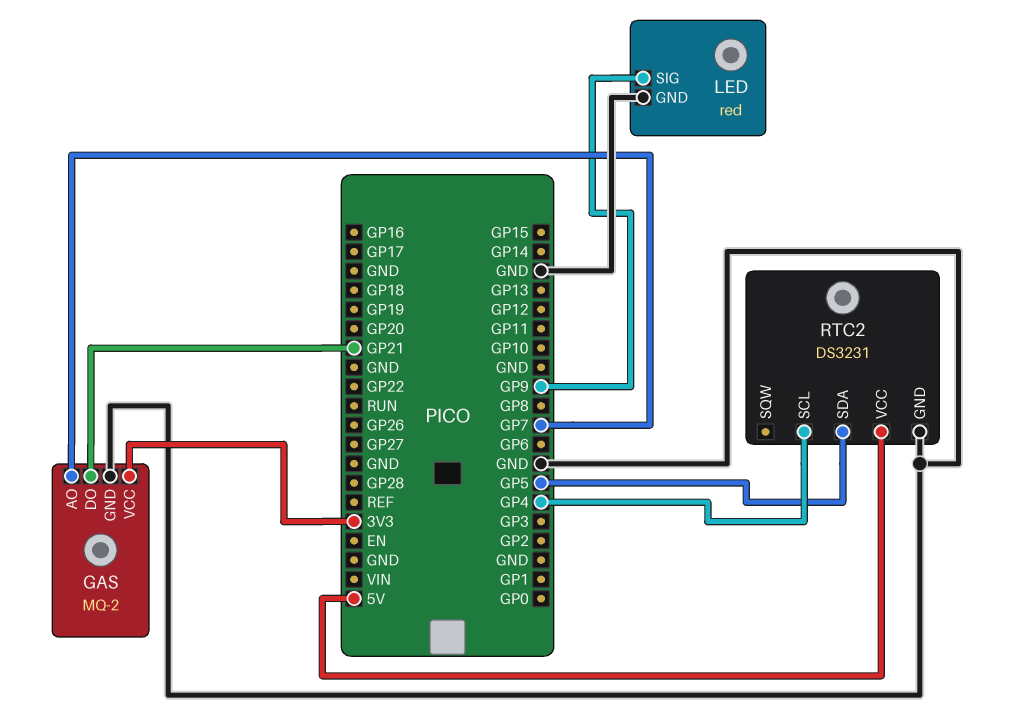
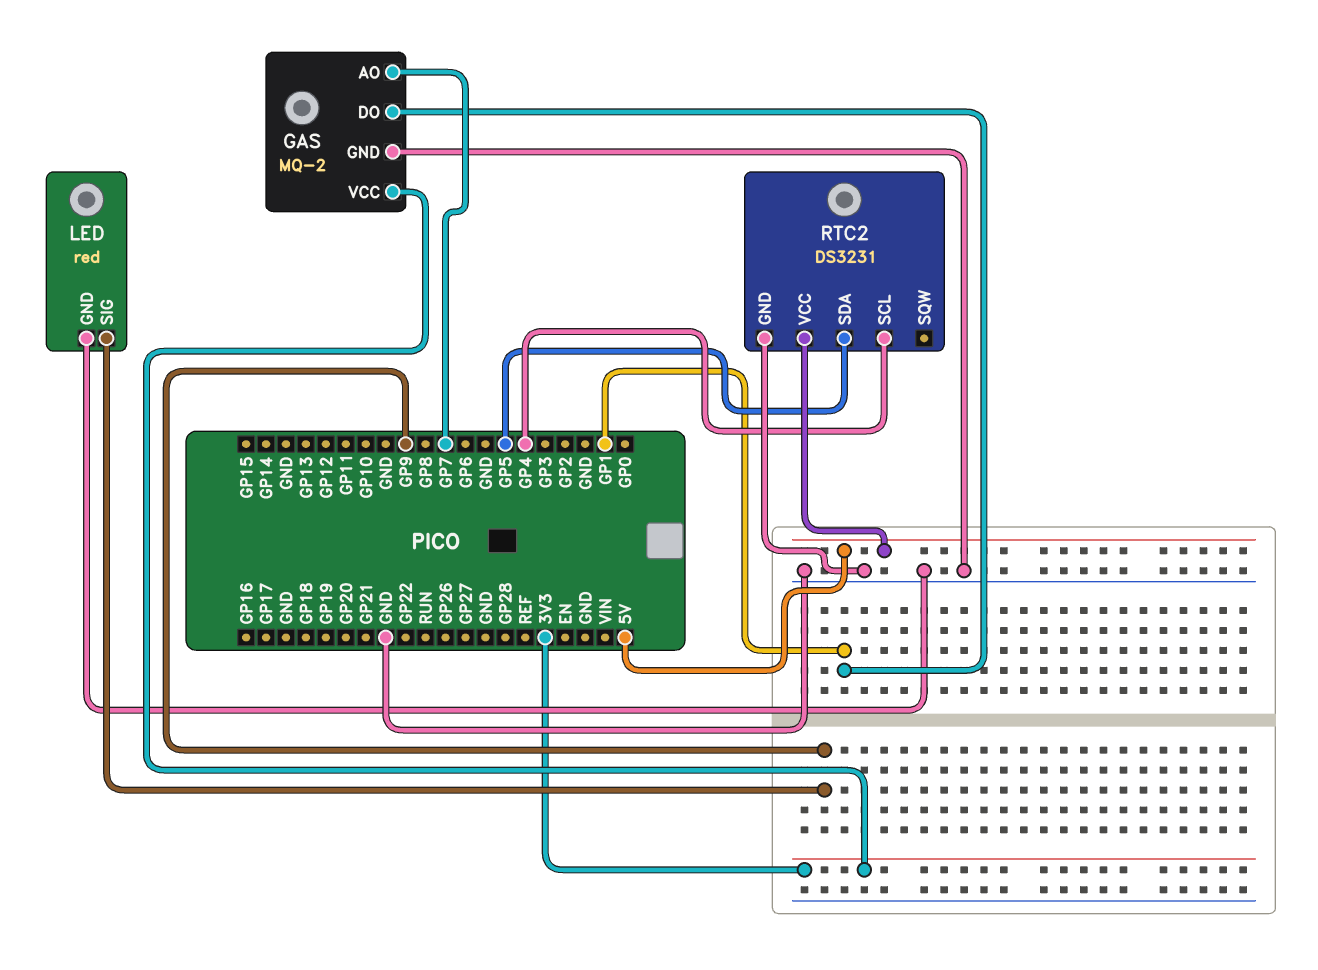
GAS pin DO: GP21 -> GP1

